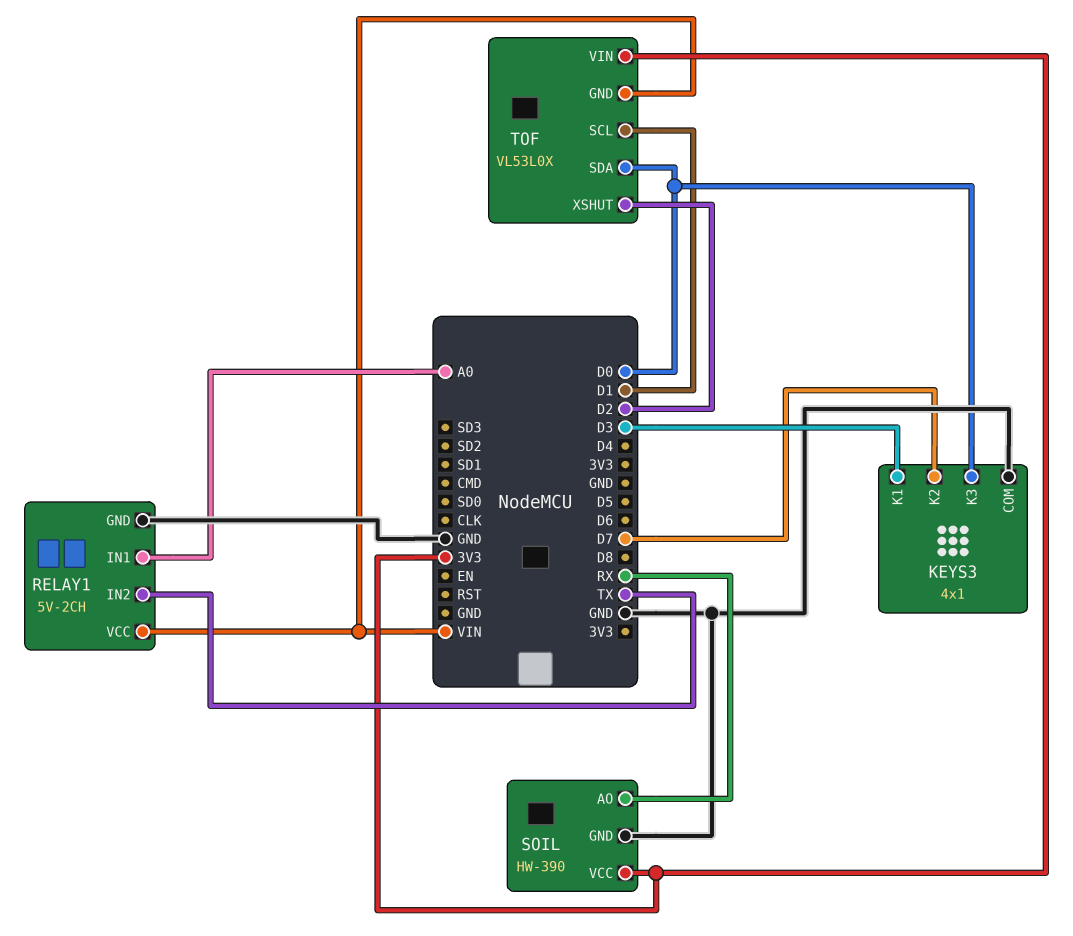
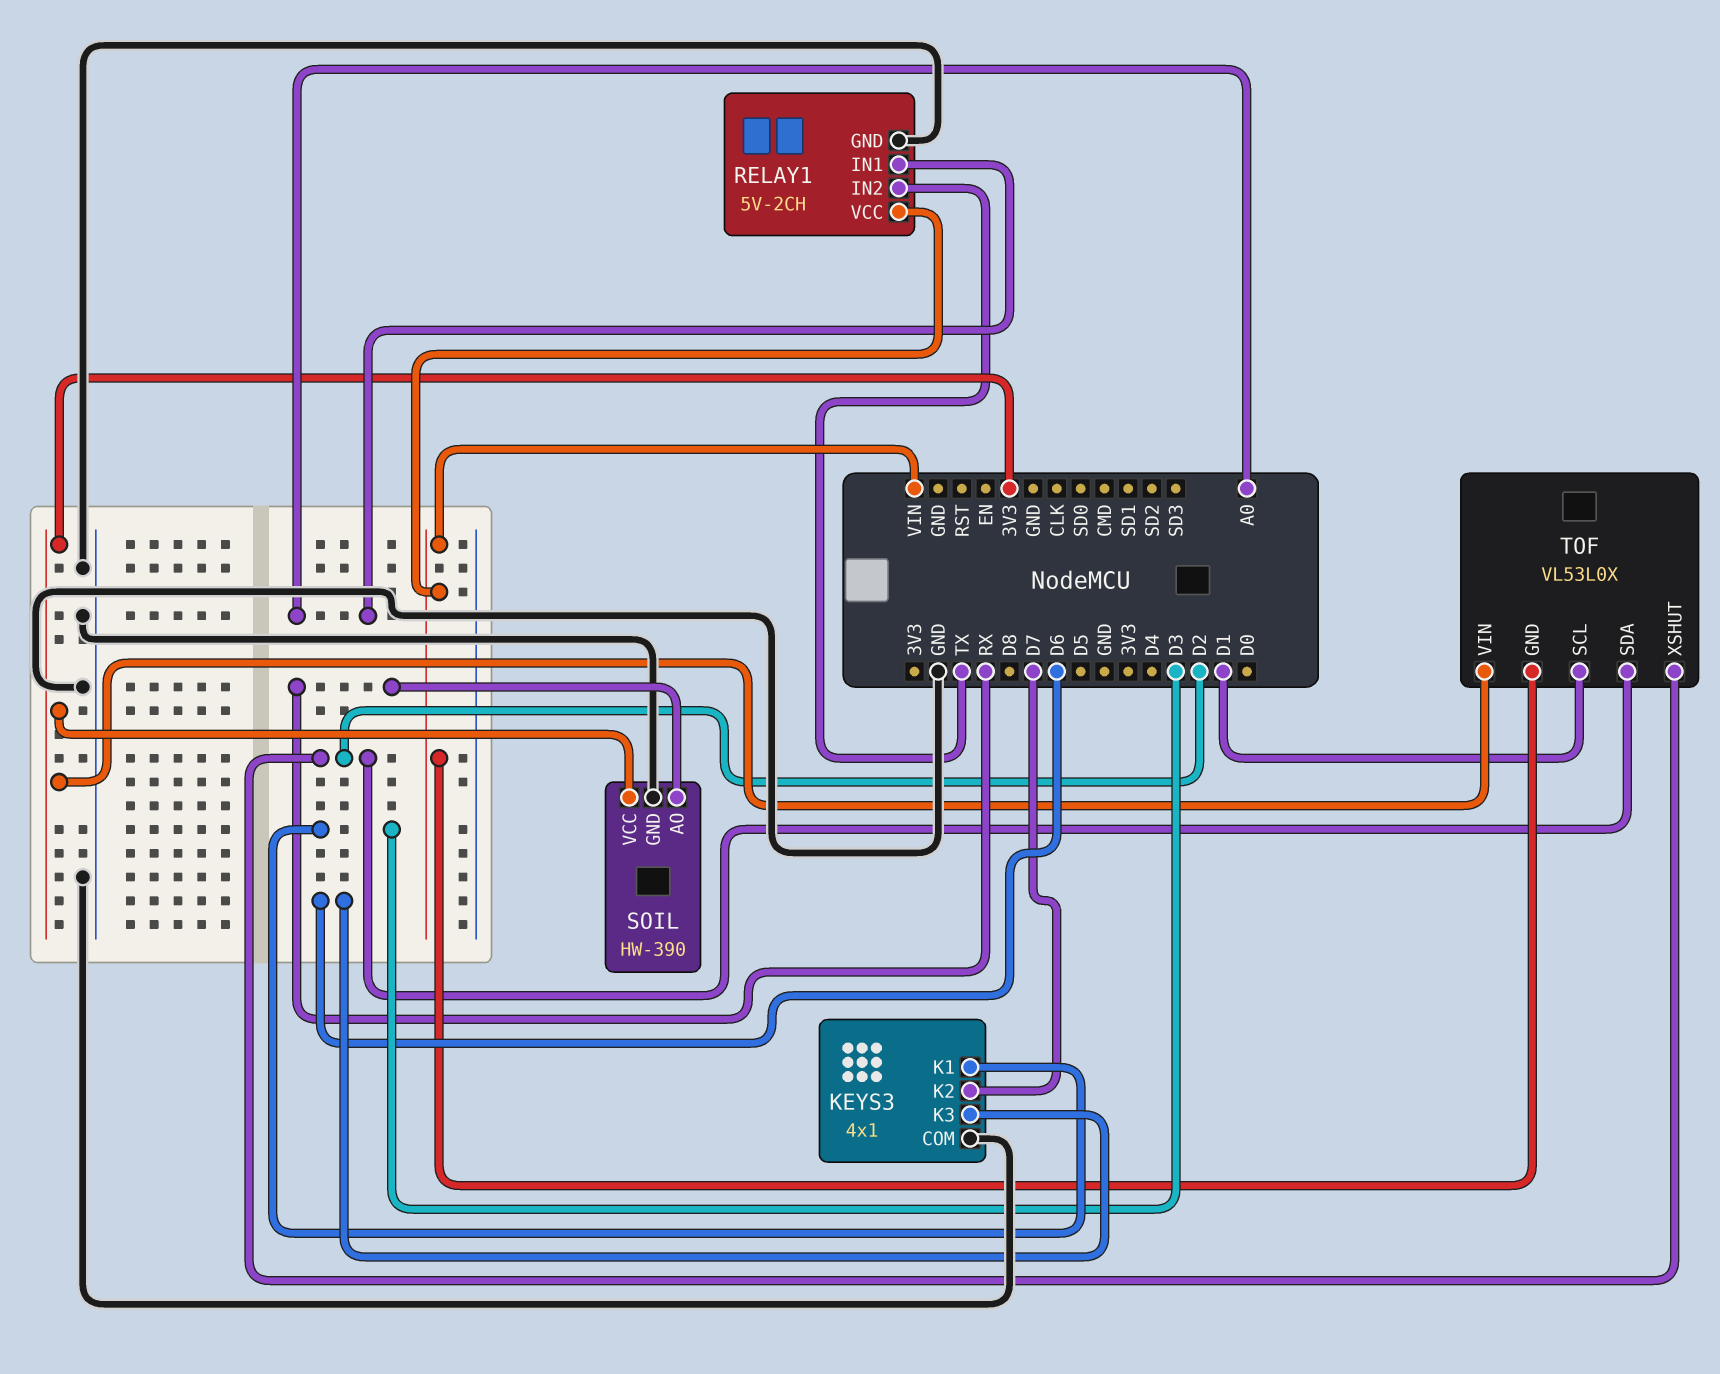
KEYS3 pin K3: D0 -> D6
TOF pin SDA: D0 -> D2

